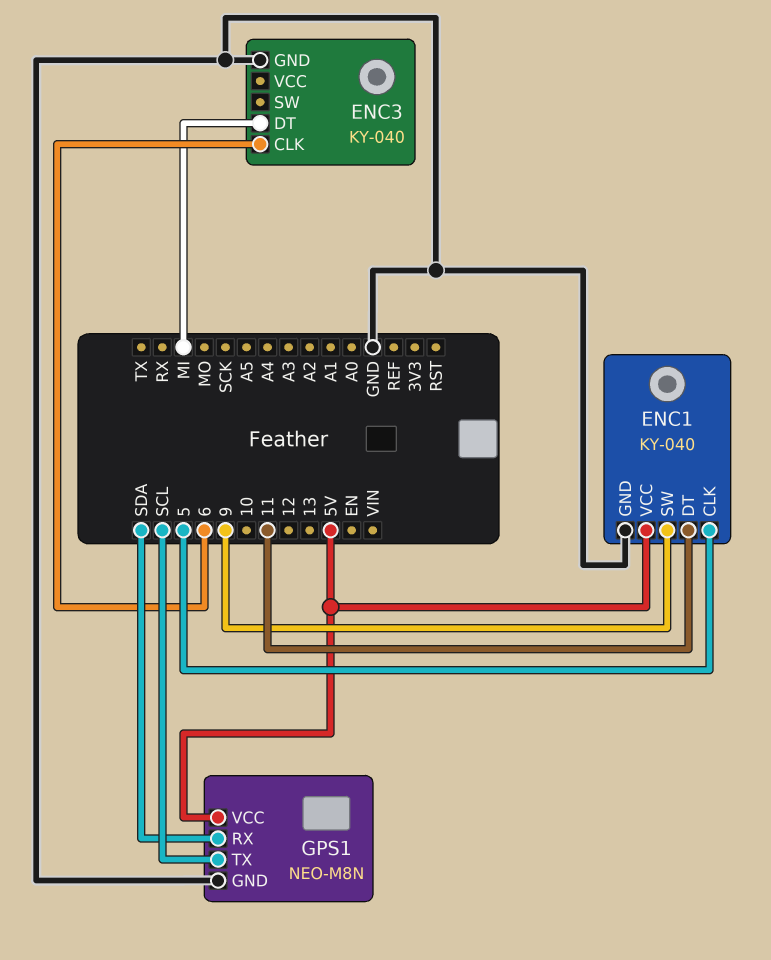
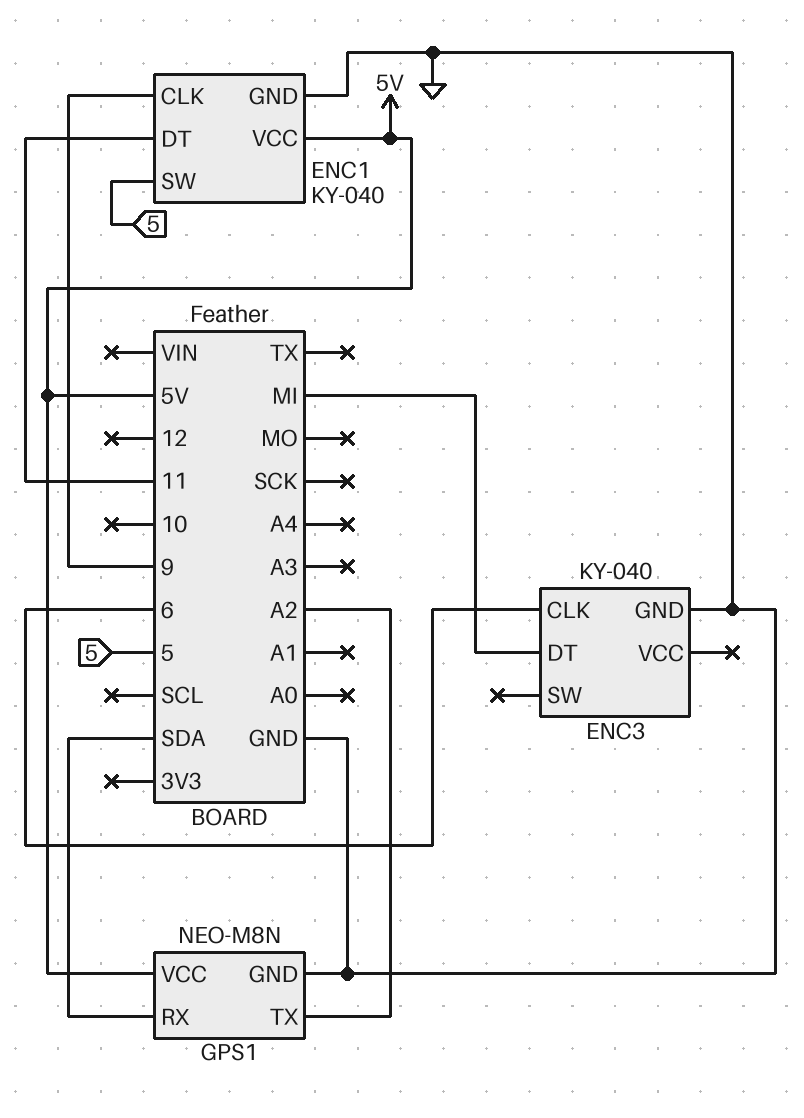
ENC1 pin CLK: 5 -> 9
ENC1 pin SW: 9 -> 5
GPS1 pin TX: SCL -> A2

